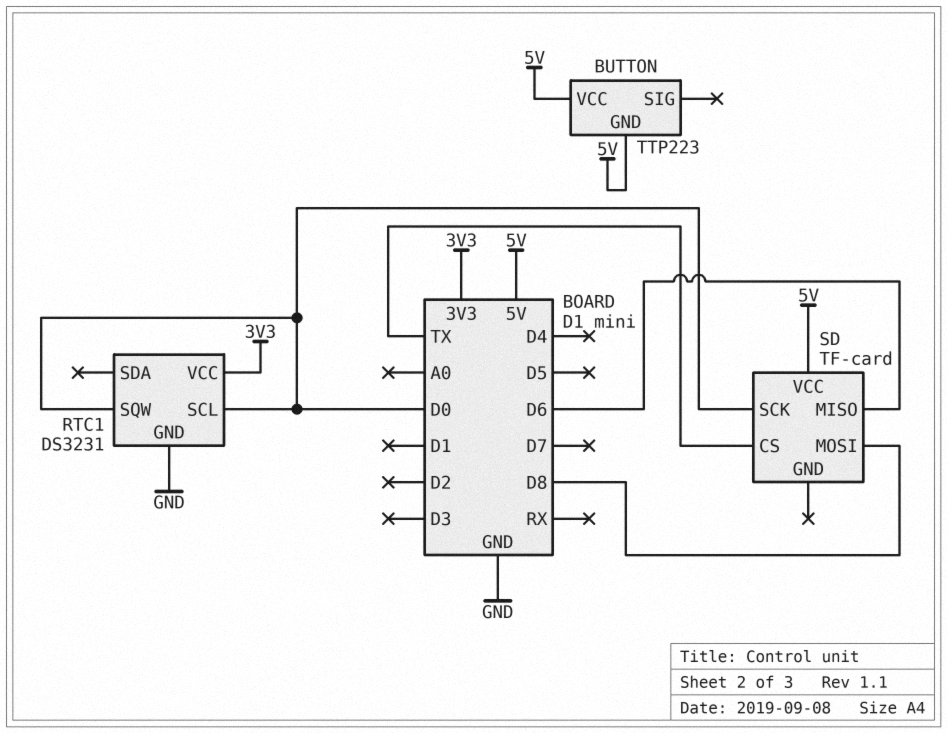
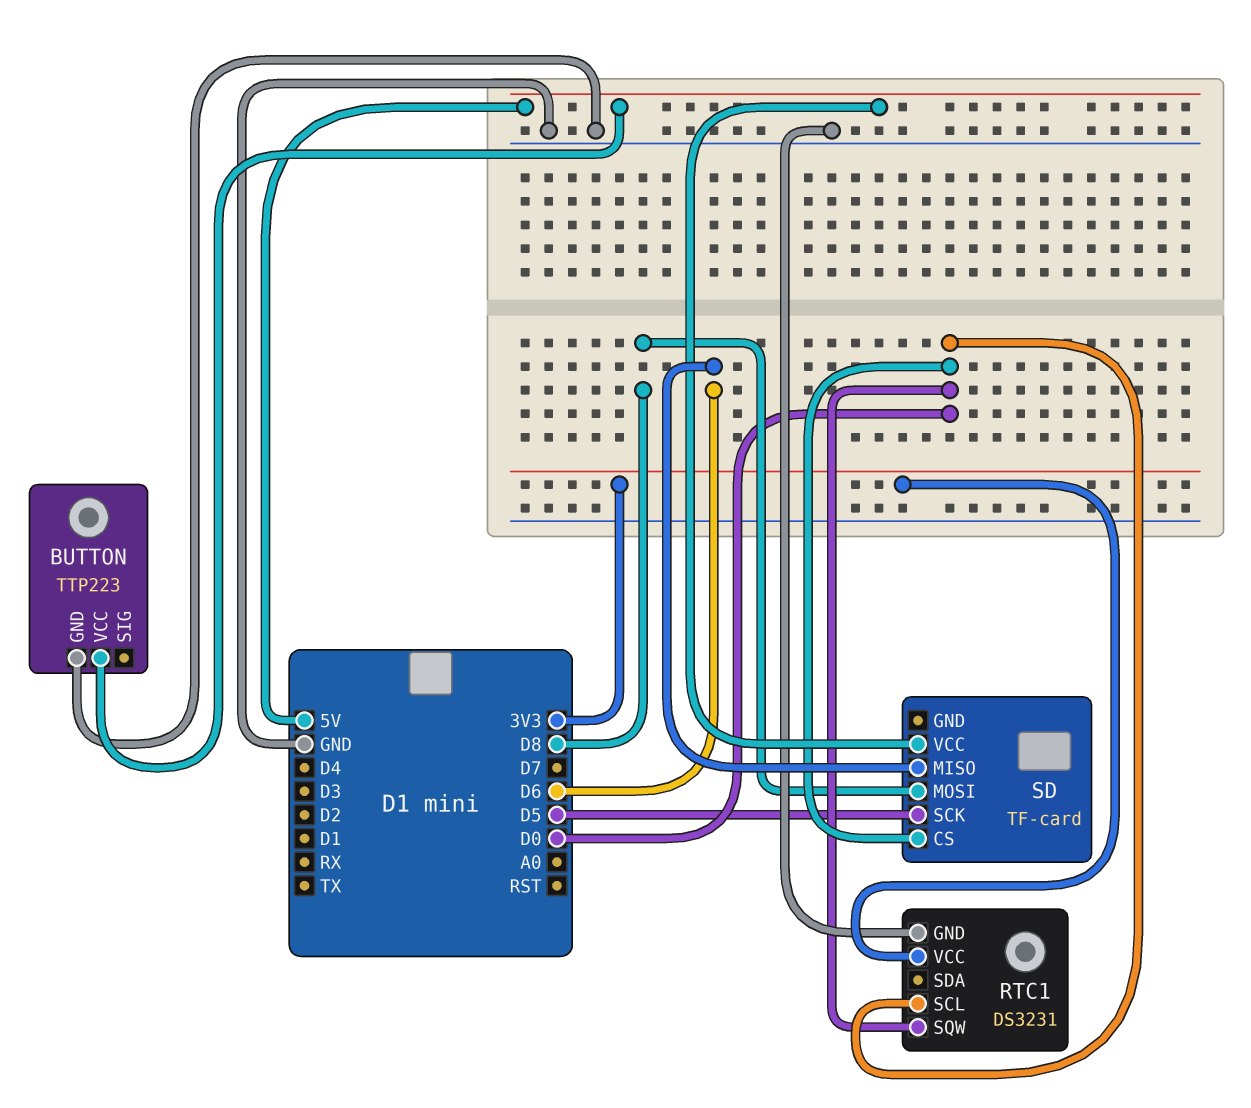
BUTTON pin GND: 5V -> GND
SD pin CS: TX -> D0
SD pin SCK: D0 -> D5

